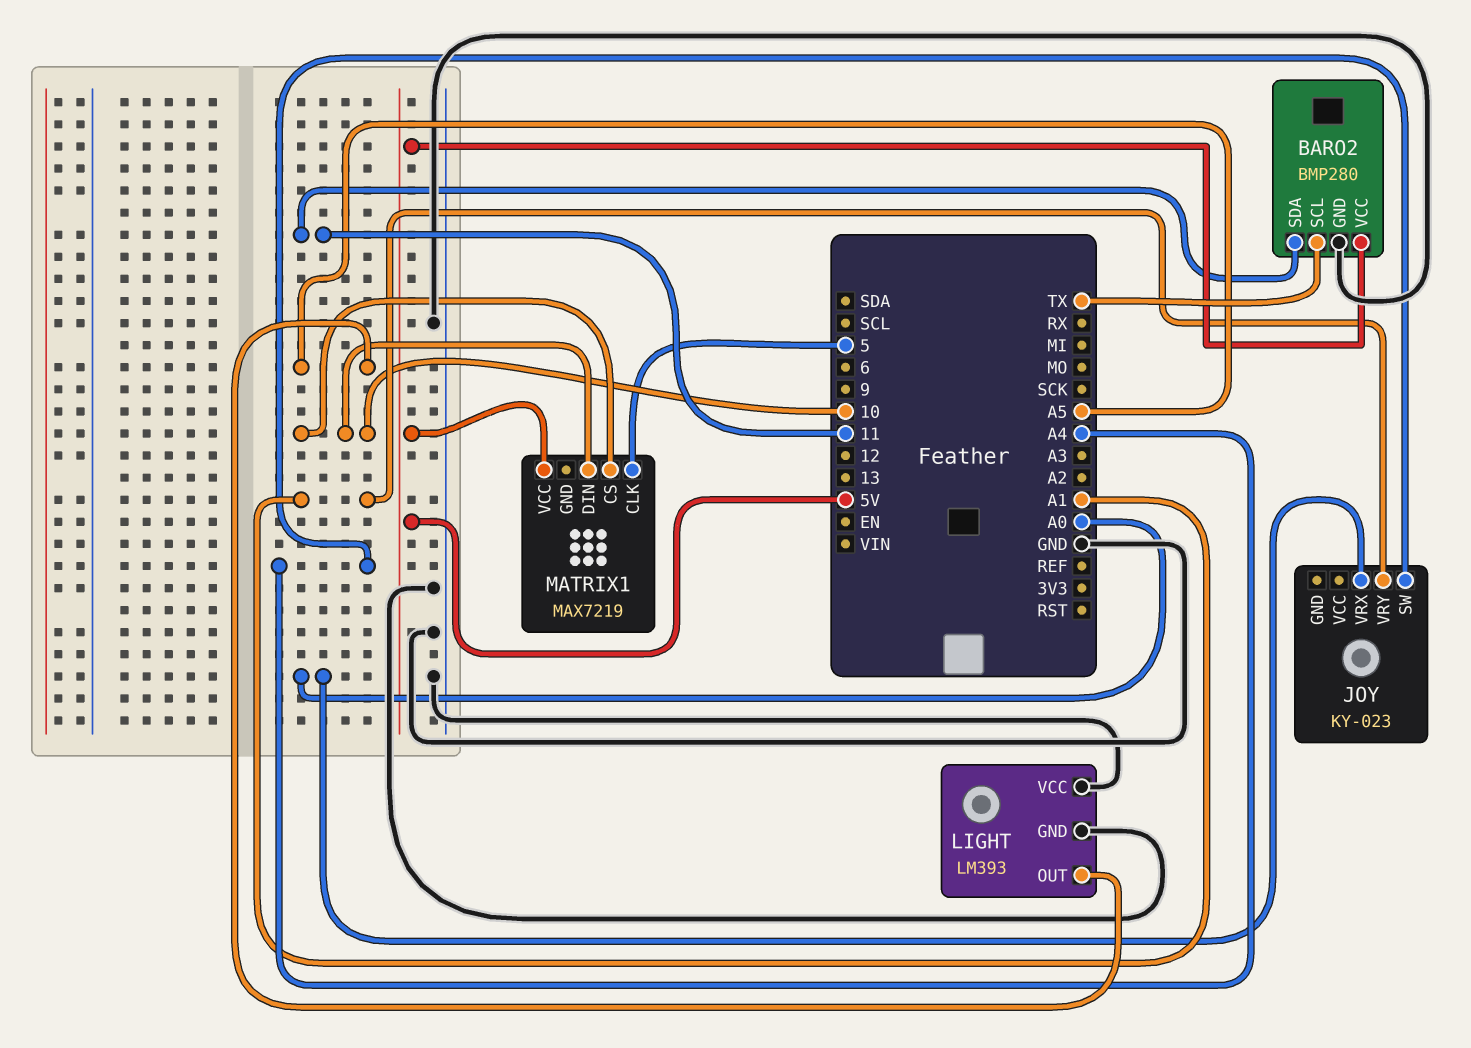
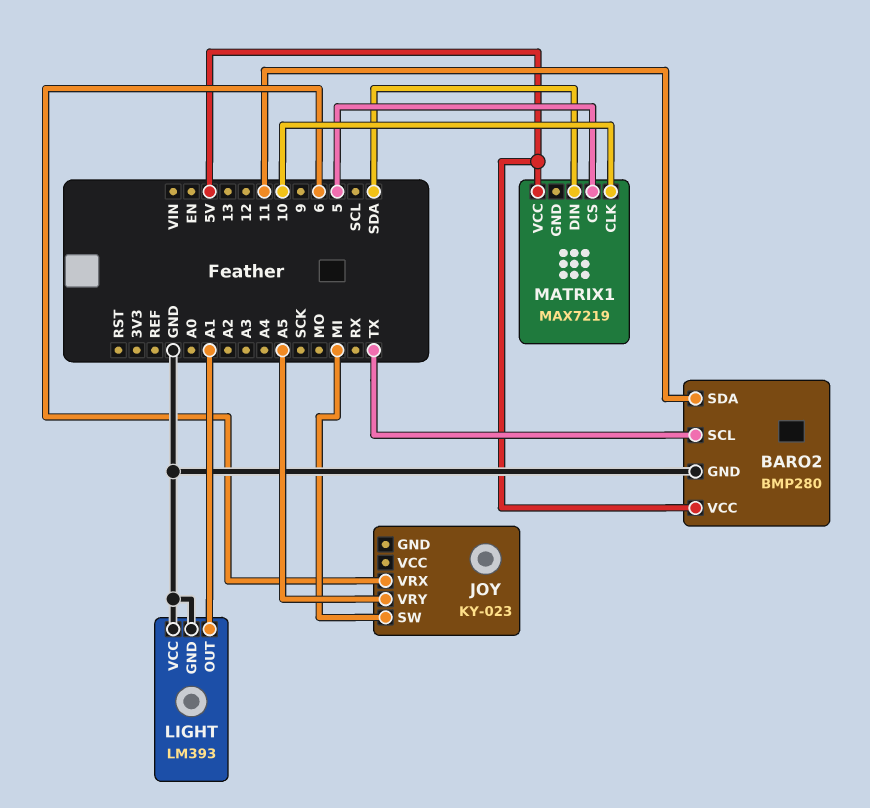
JOY pin SW: A4 -> MI
JOY pin VRX: A0 -> 6
JOY pin VRY: A1 -> A5
LIGHT pin OUT: A5 -> A1
MATRIX1 pin CLK: 5 -> 10
MATRIX1 pin CS: 10 -> 5
MATRIX1 pin DIN: 10 -> SDA

